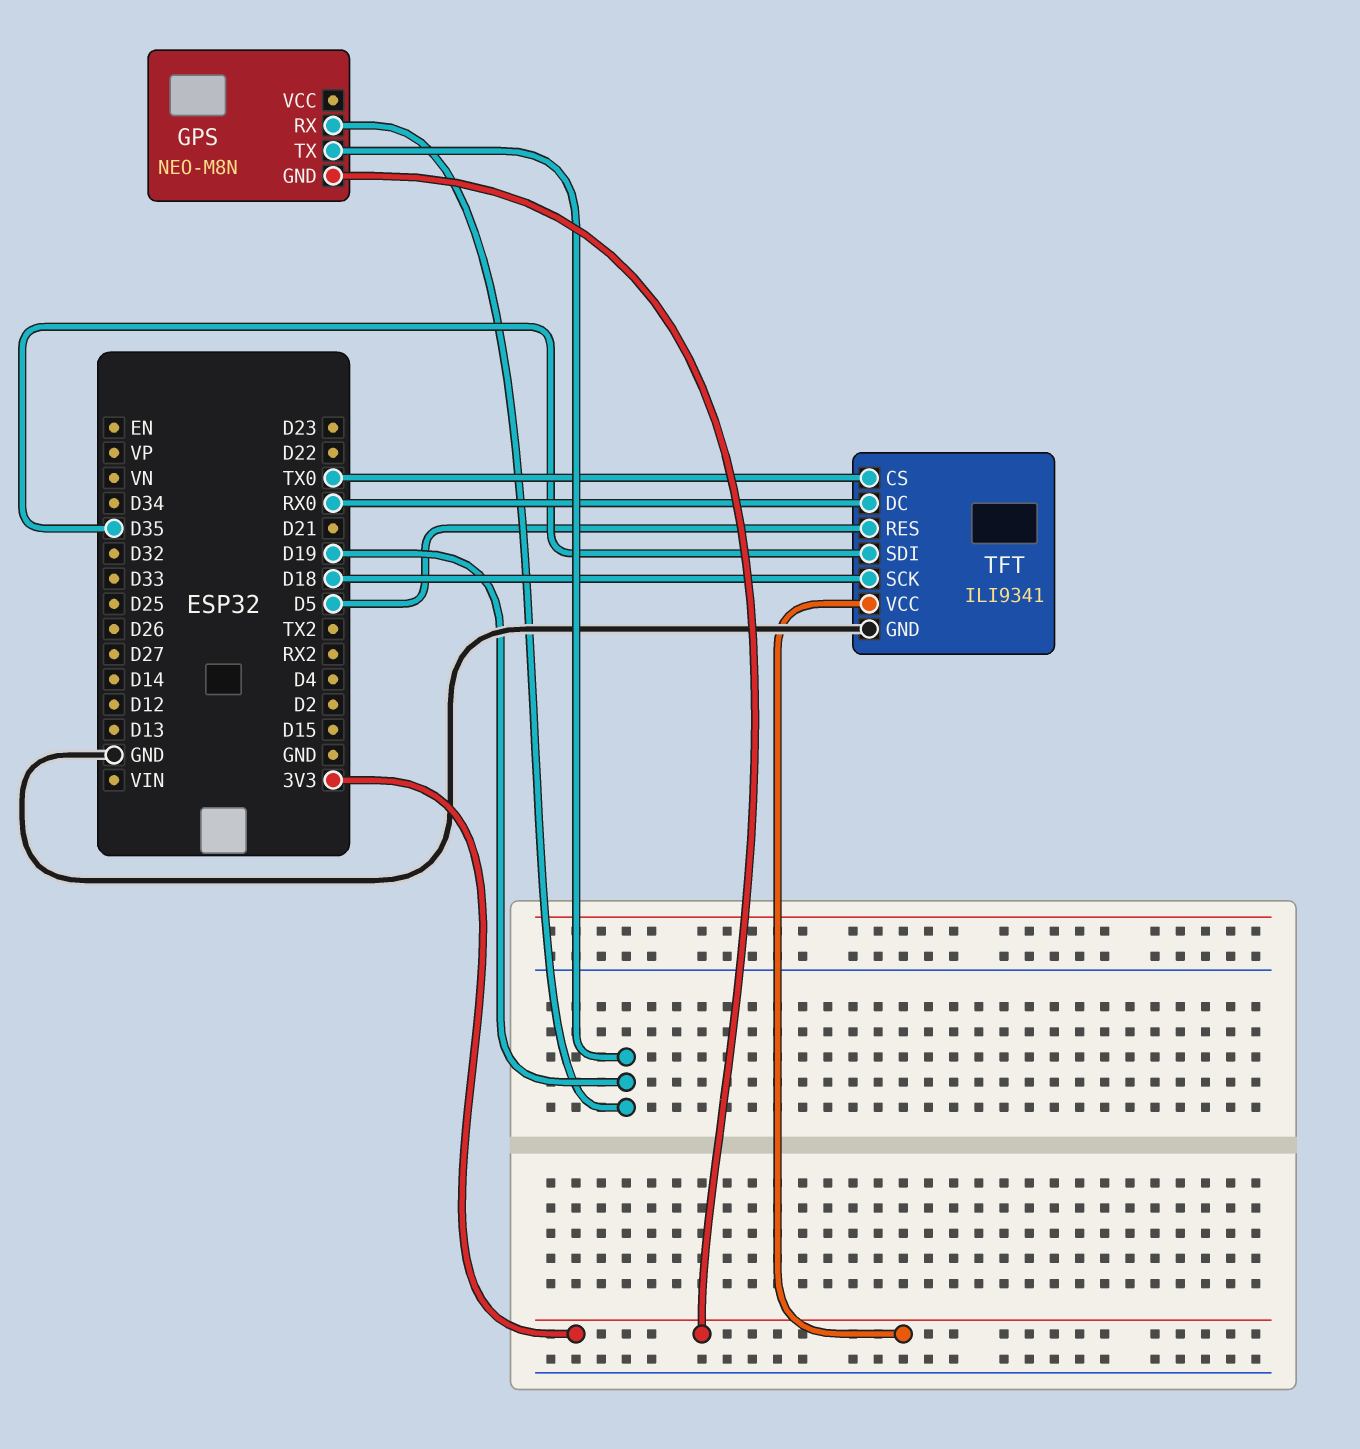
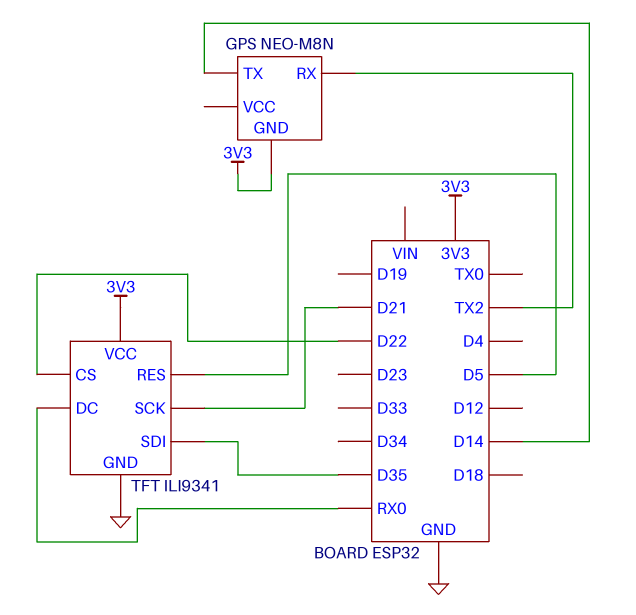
GPS pin RX: D19 -> TX2
GPS pin TX: D19 -> D14
TFT pin CS: TX0 -> D22
TFT pin SCK: D18 -> D21

